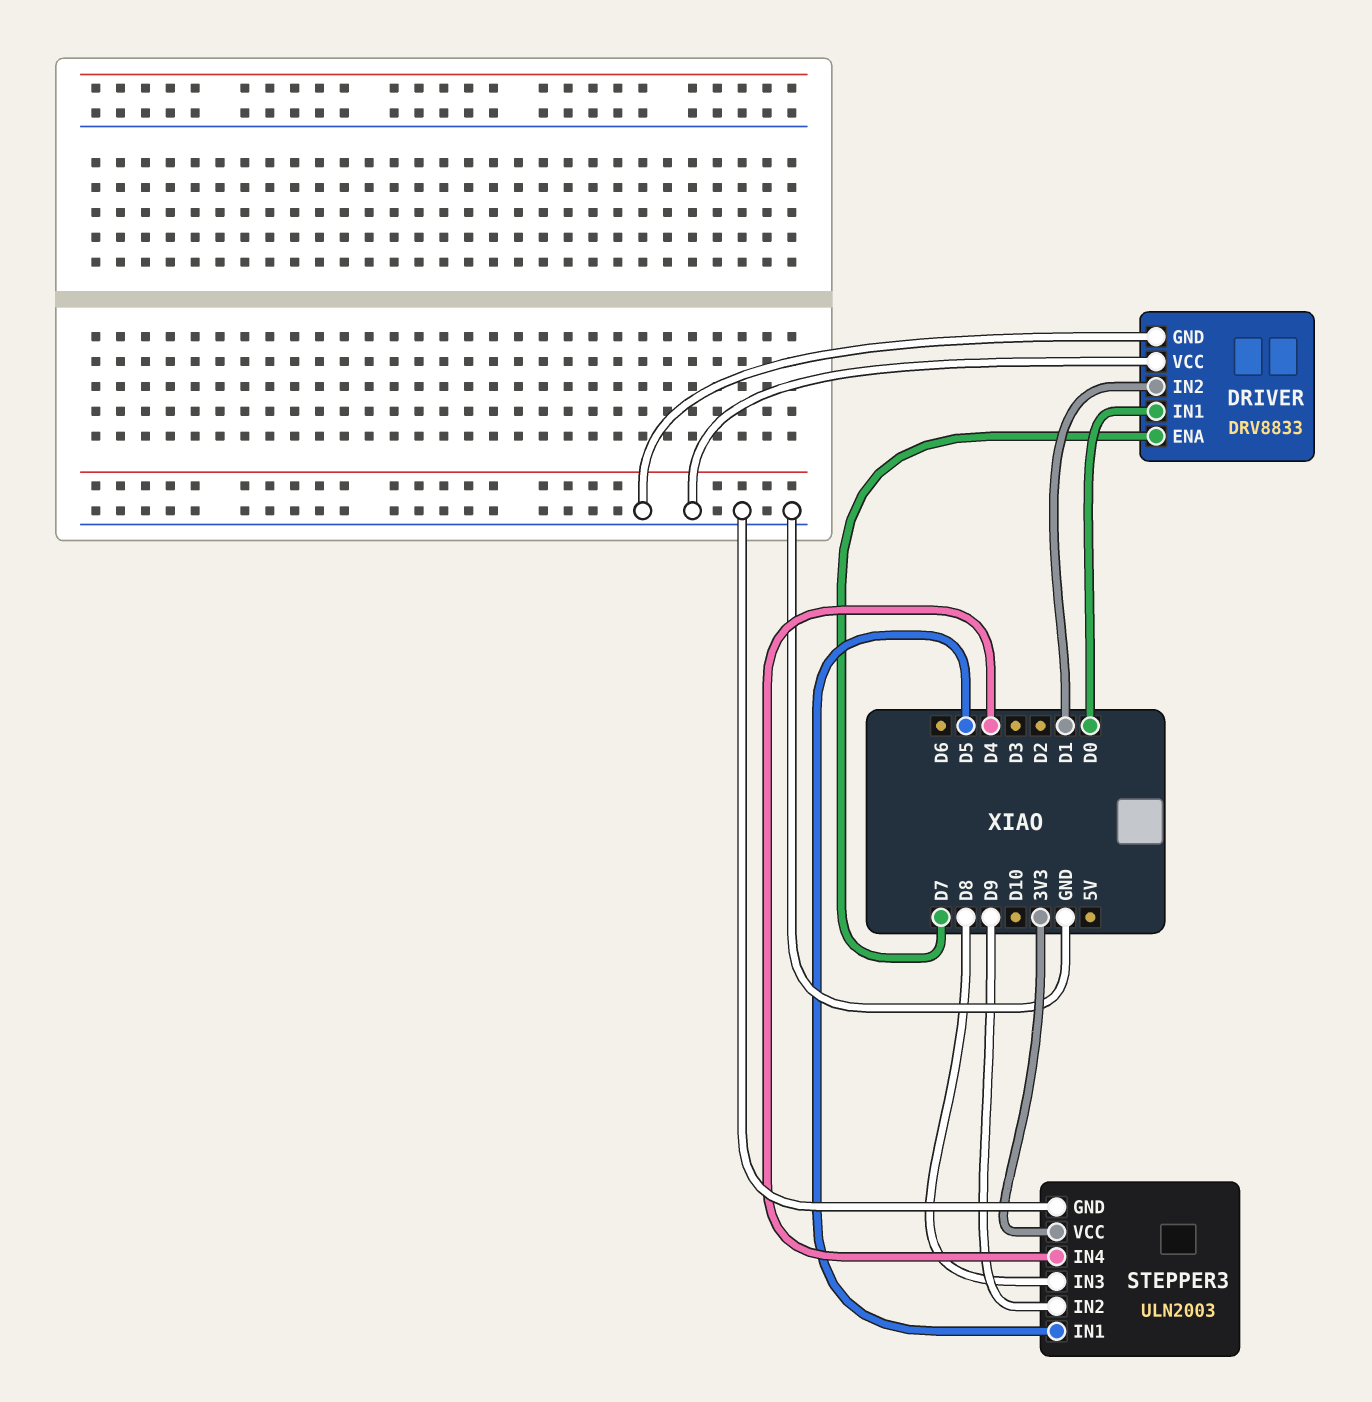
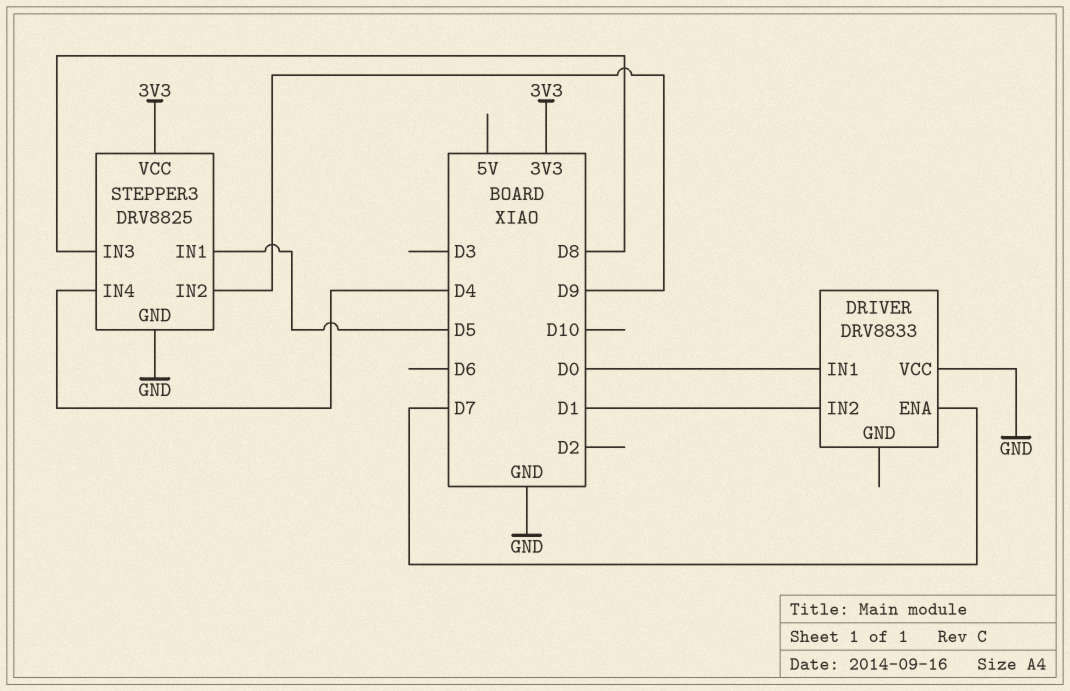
DRIVER pin GND: GND -> none
STEPPER3: ULN2003 -> DRV8825

